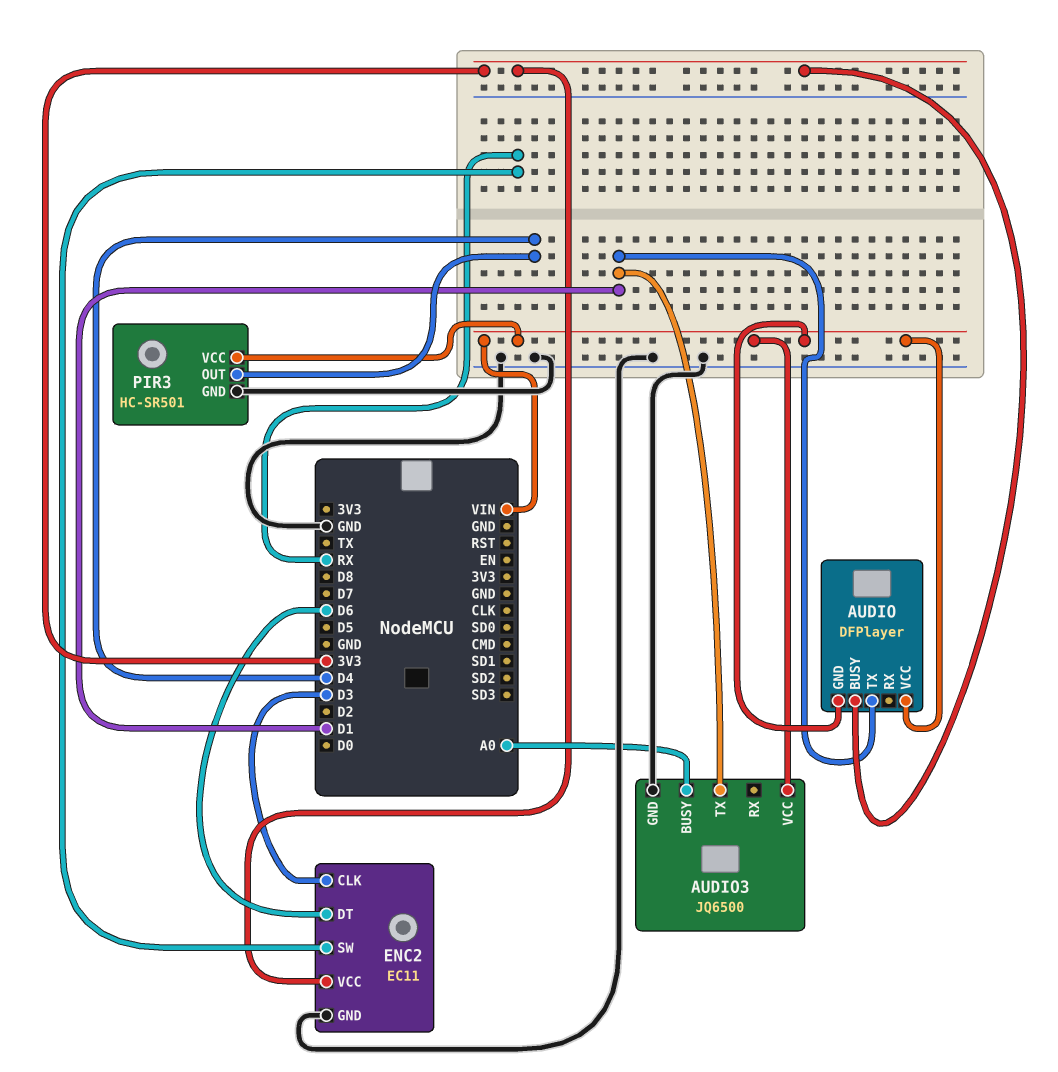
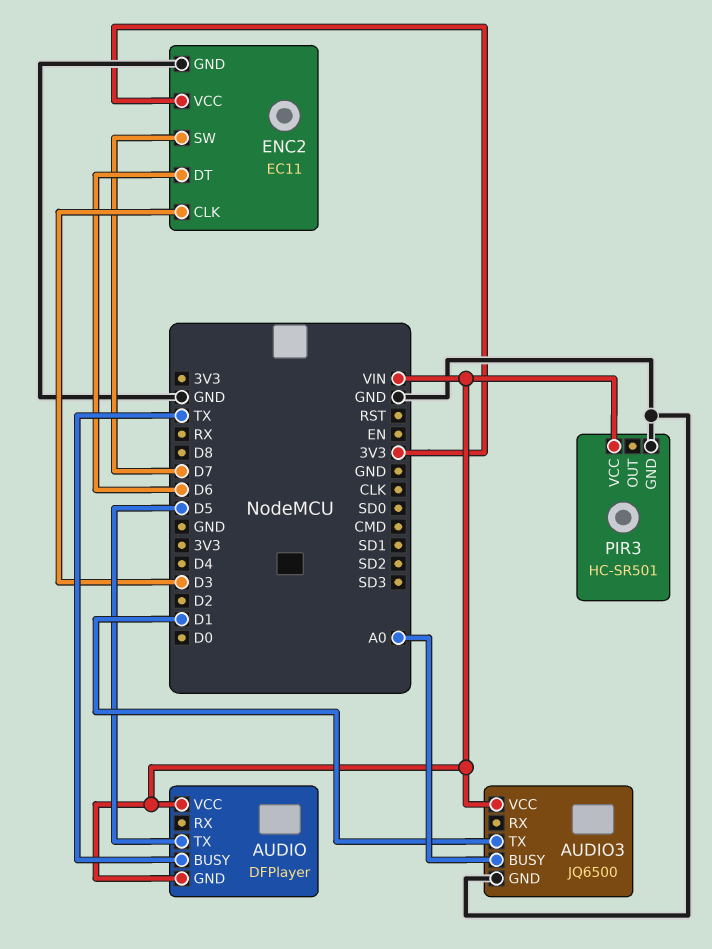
AUDIO pin BUSY: 3V3 -> TX
AUDIO pin TX: D1 -> D5
ENC2 pin SW: RX -> D7
PIR3 pin OUT: D4 -> none

